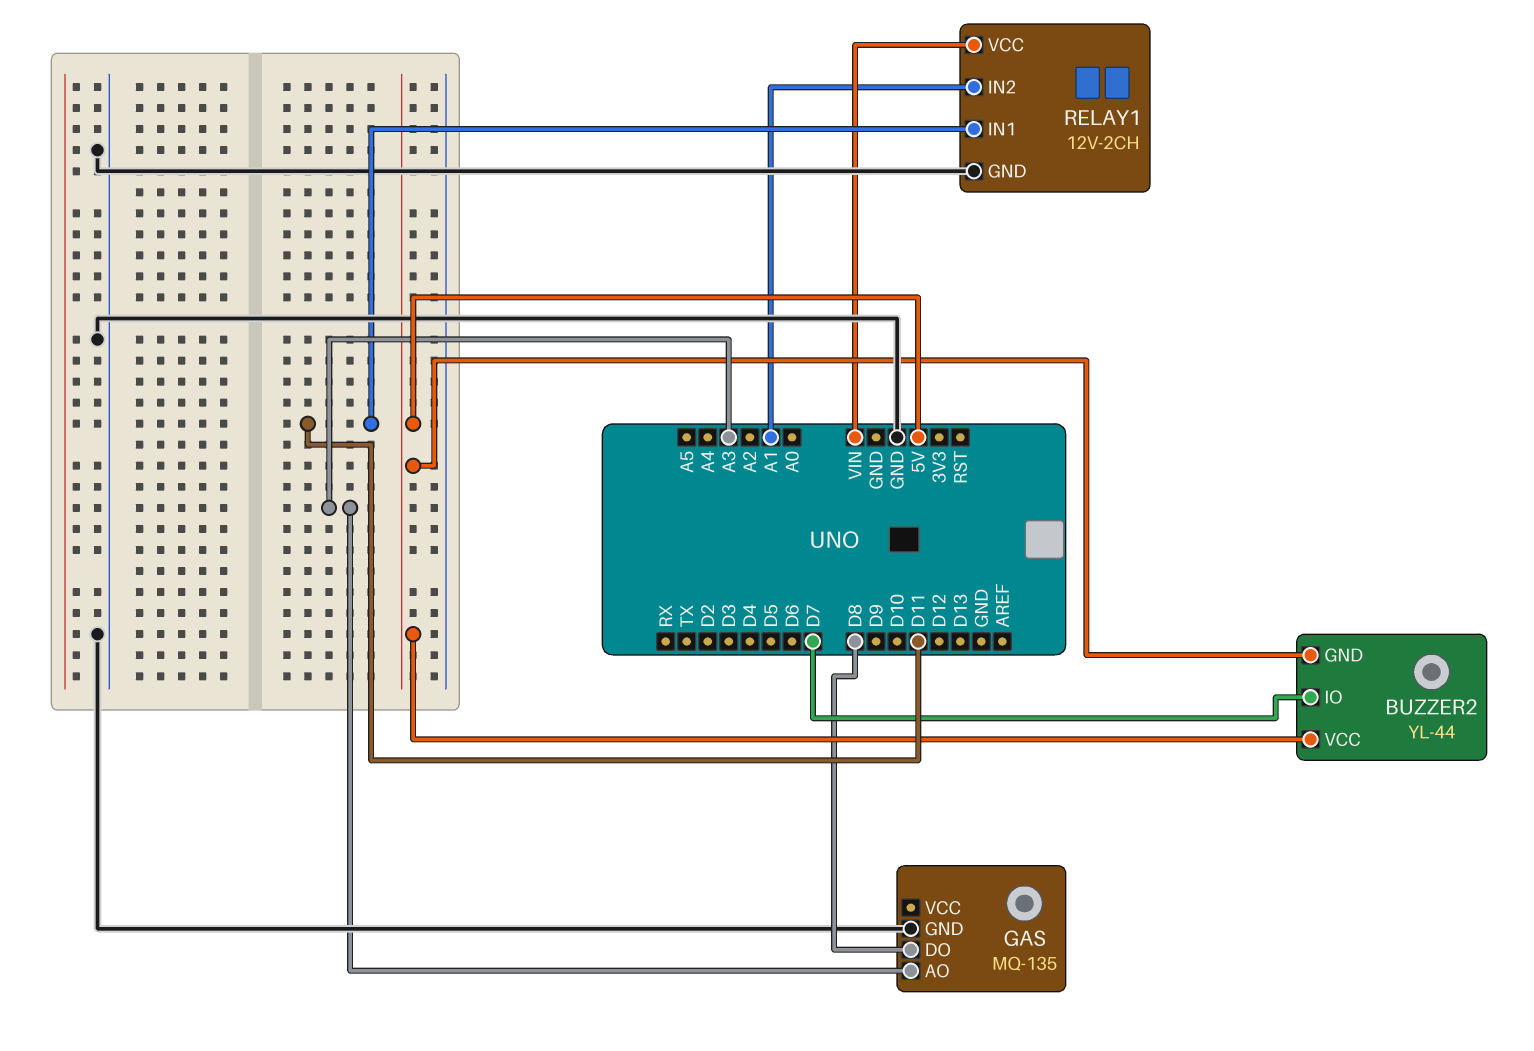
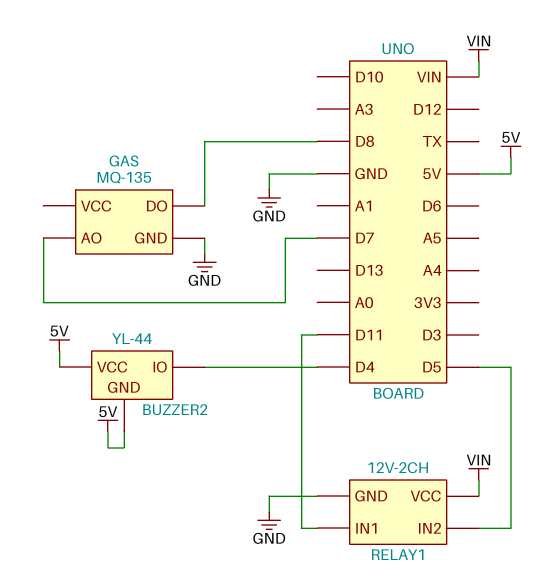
BUZZER2 pin IO: D7 -> D4
GAS pin AO: A3 -> D7
RELAY1 pin IN2: A1 -> D5

